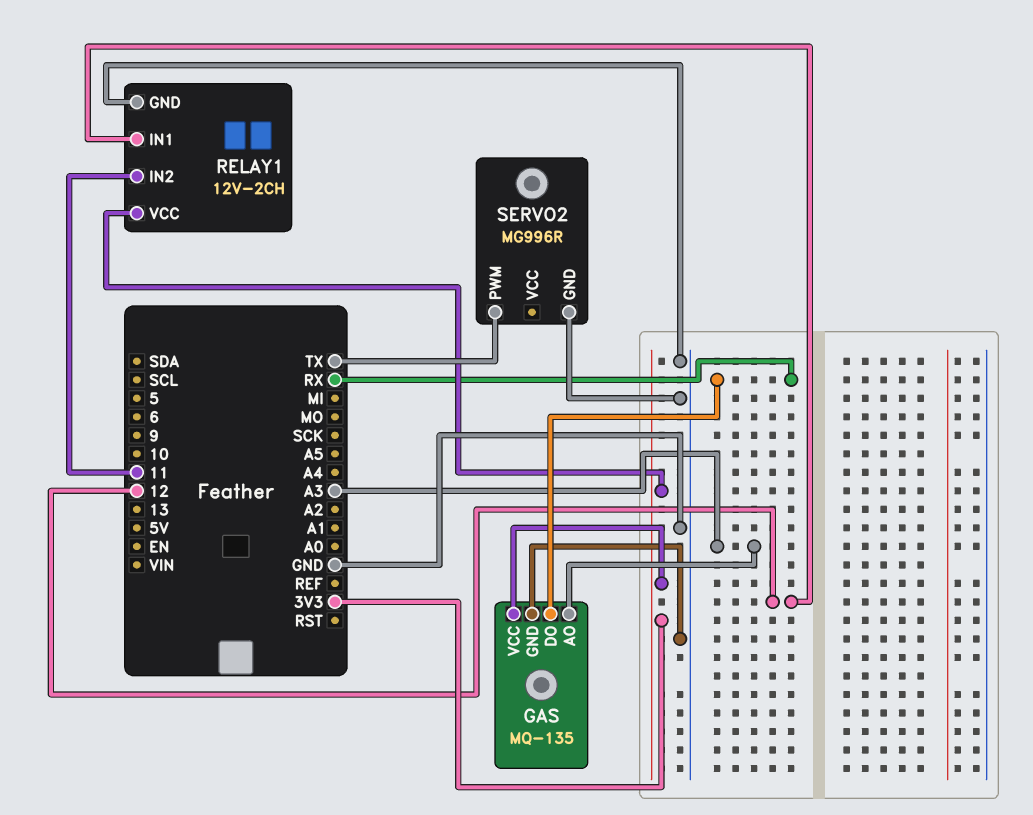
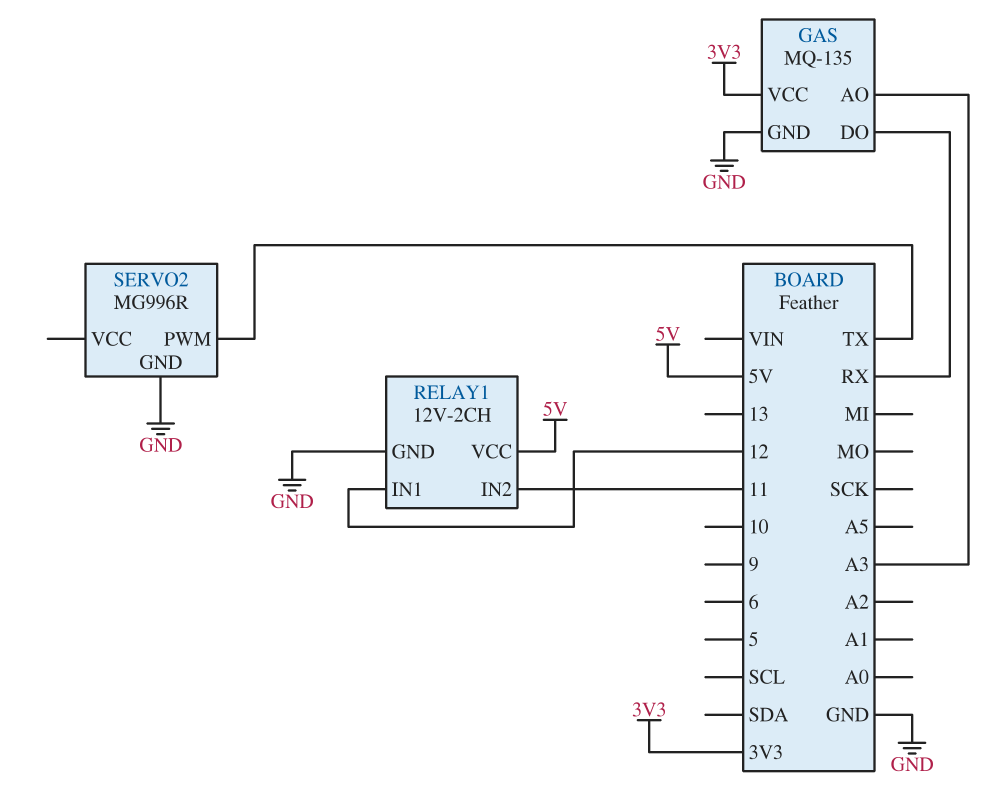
RELAY1 pin VCC: 3V3 -> 5V

